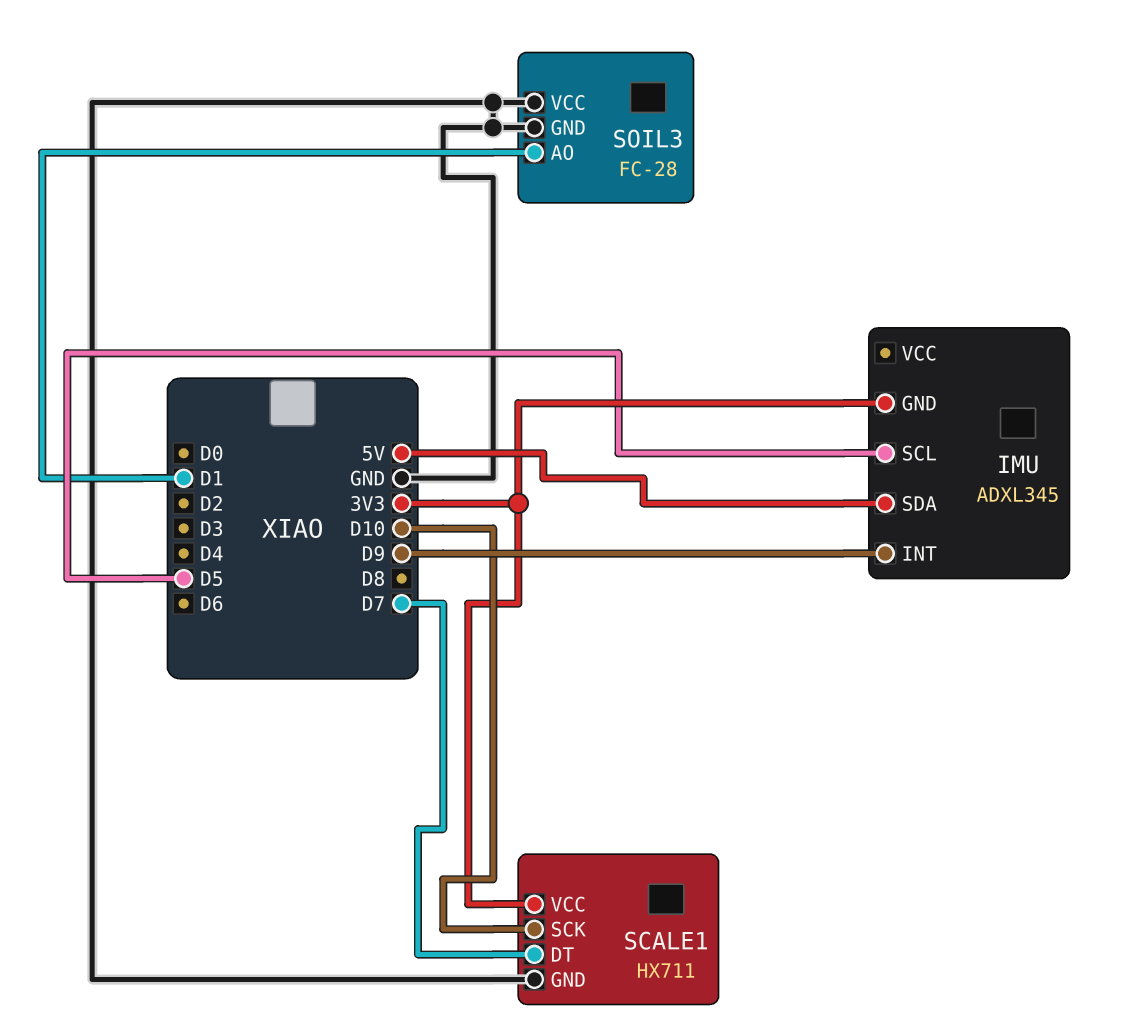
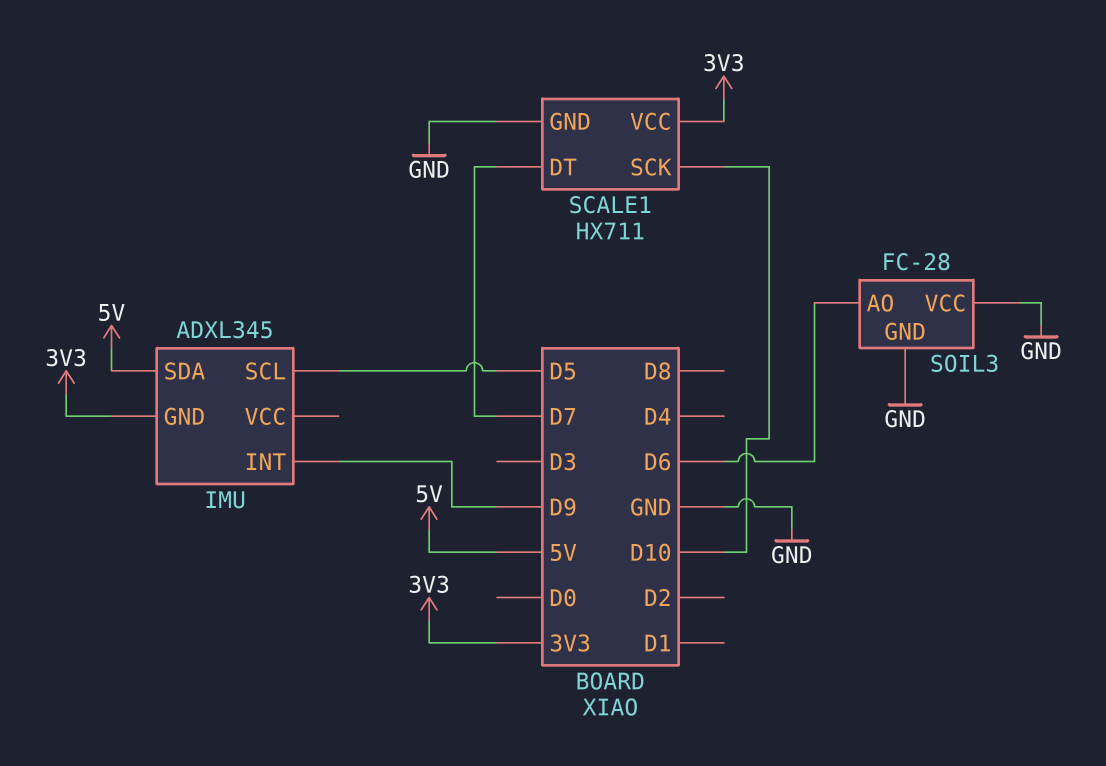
SOIL3 pin AO: D1 -> D6

